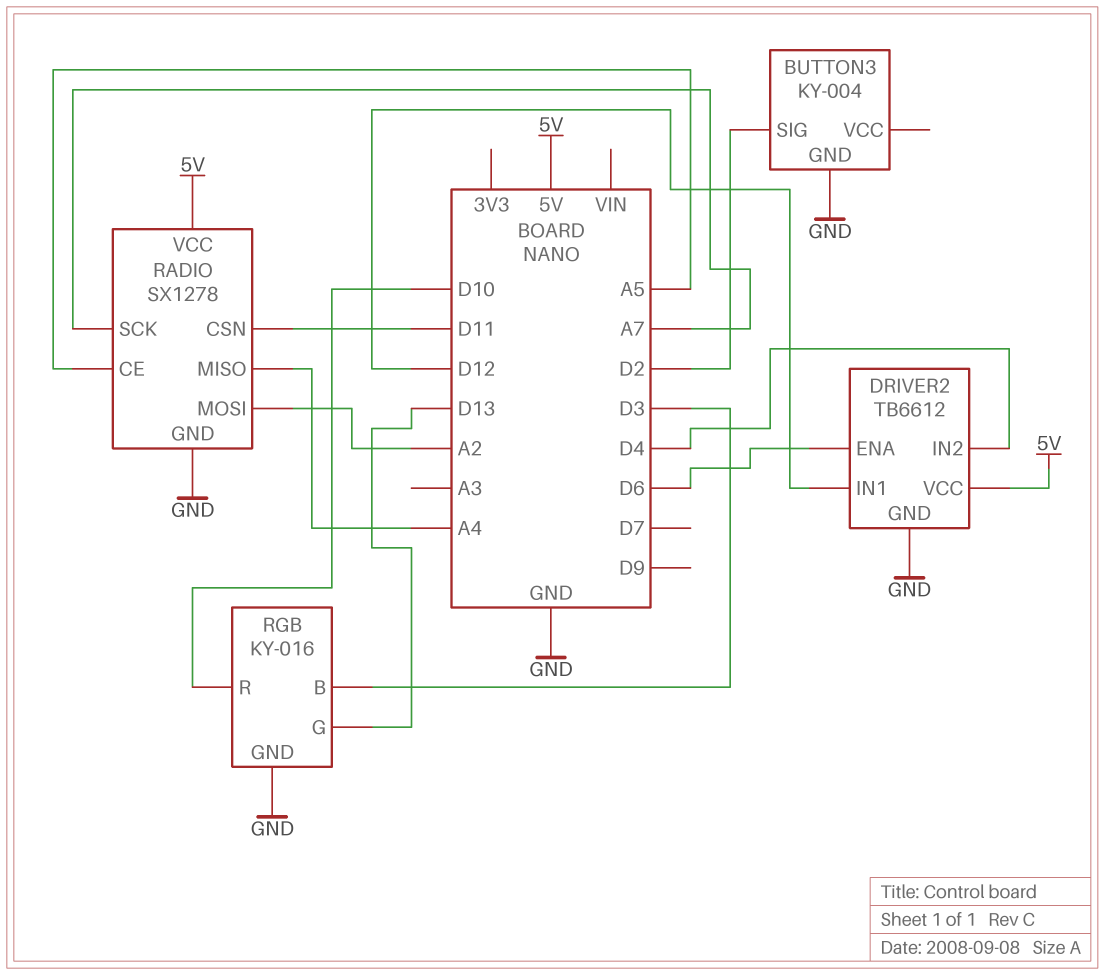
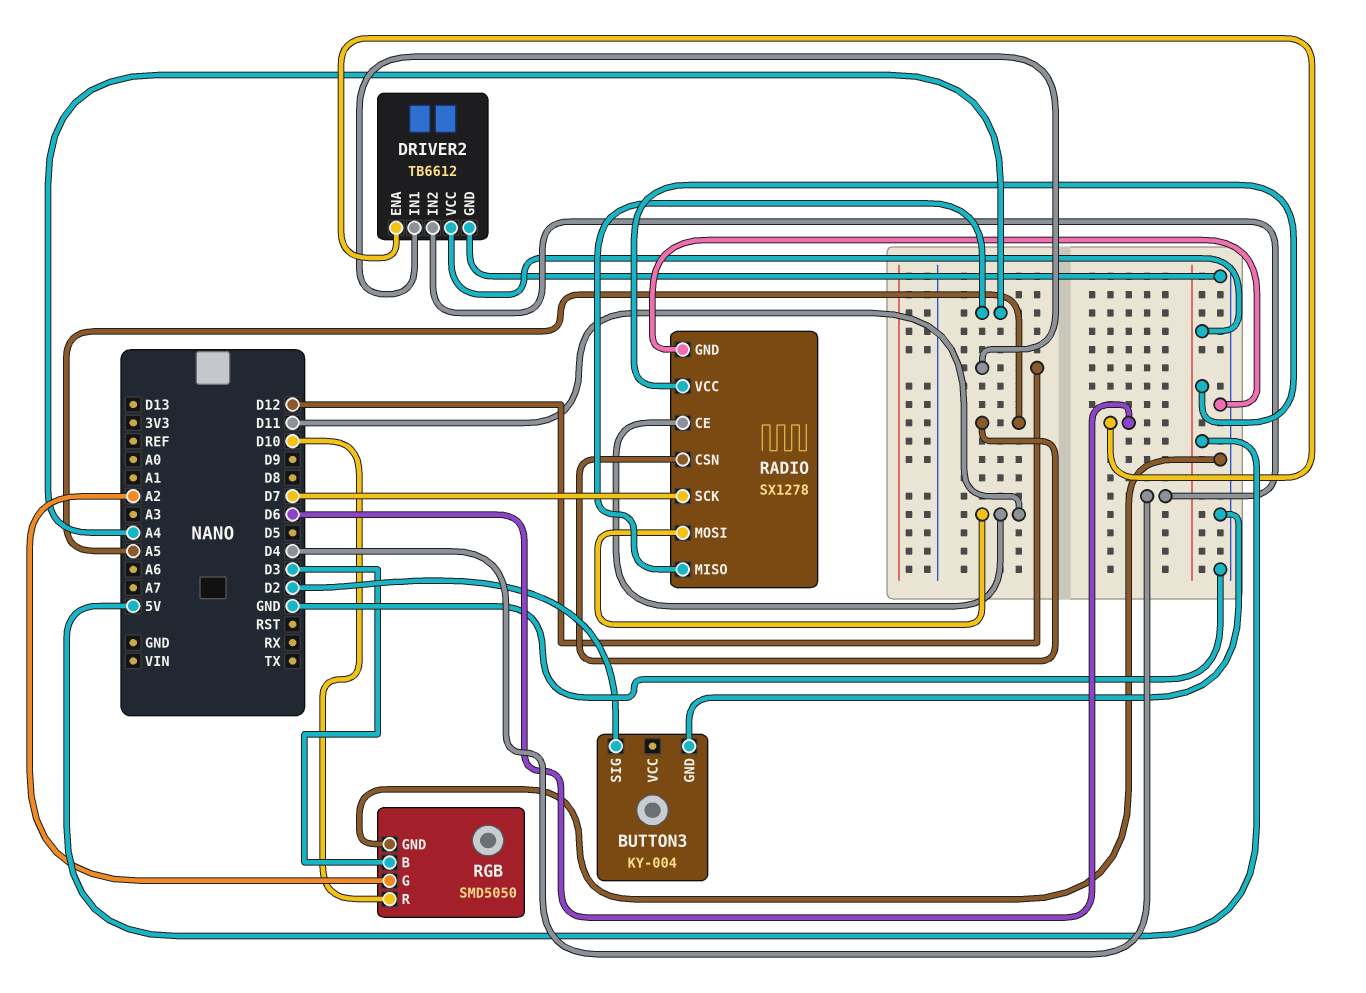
RADIO pin CE: A5 -> D11
RADIO pin CSN: D11 -> A5
RADIO pin MOSI: A2 -> D11
RADIO pin SCK: A7 -> D7
RGB: KY-016 -> SMD5050
RGB pin G: D13 -> A2

